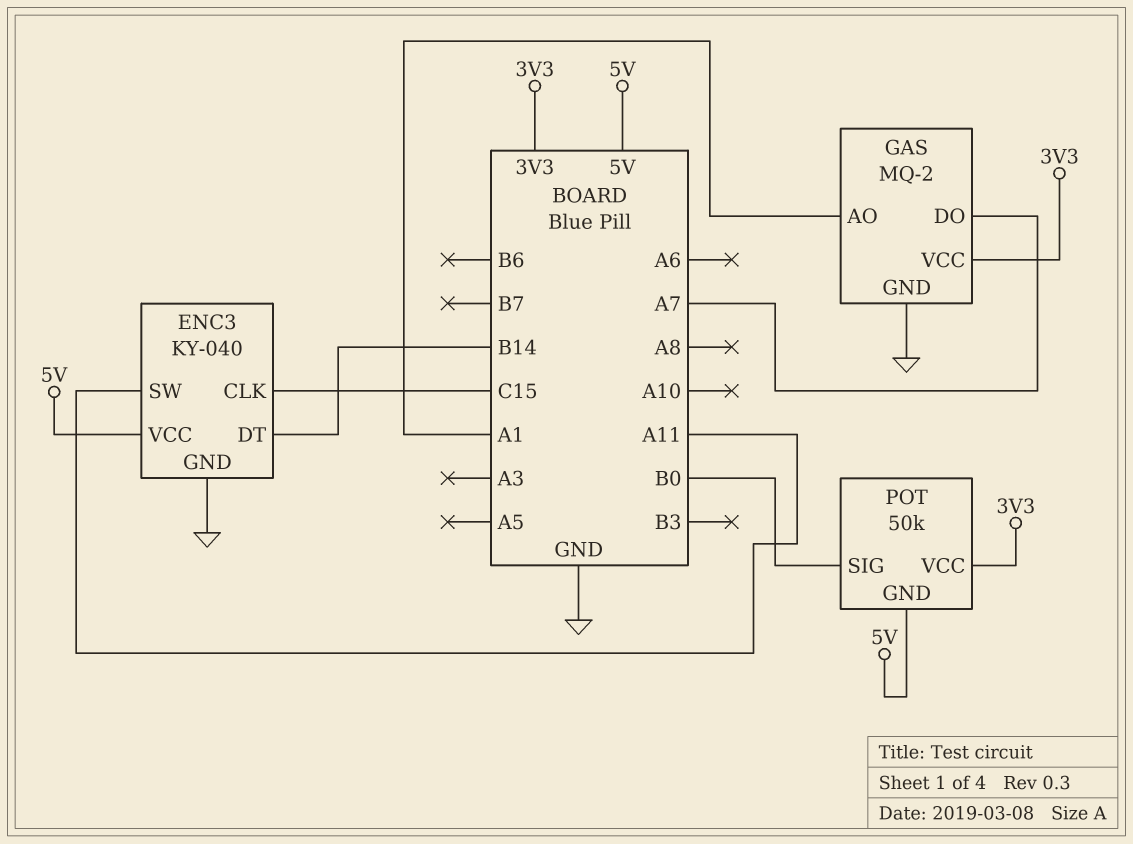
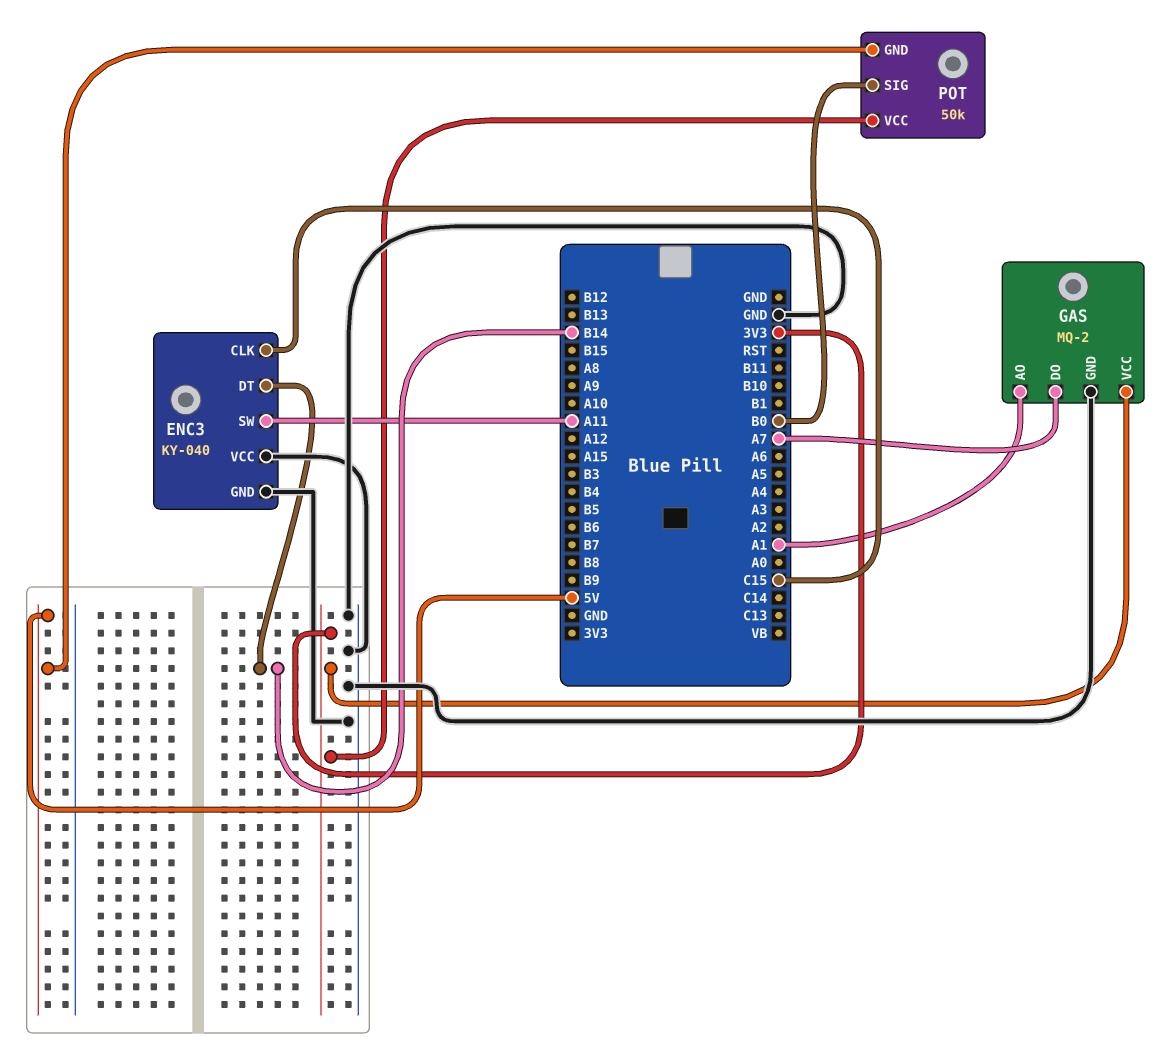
ENC3 pin VCC: 5V -> GND

